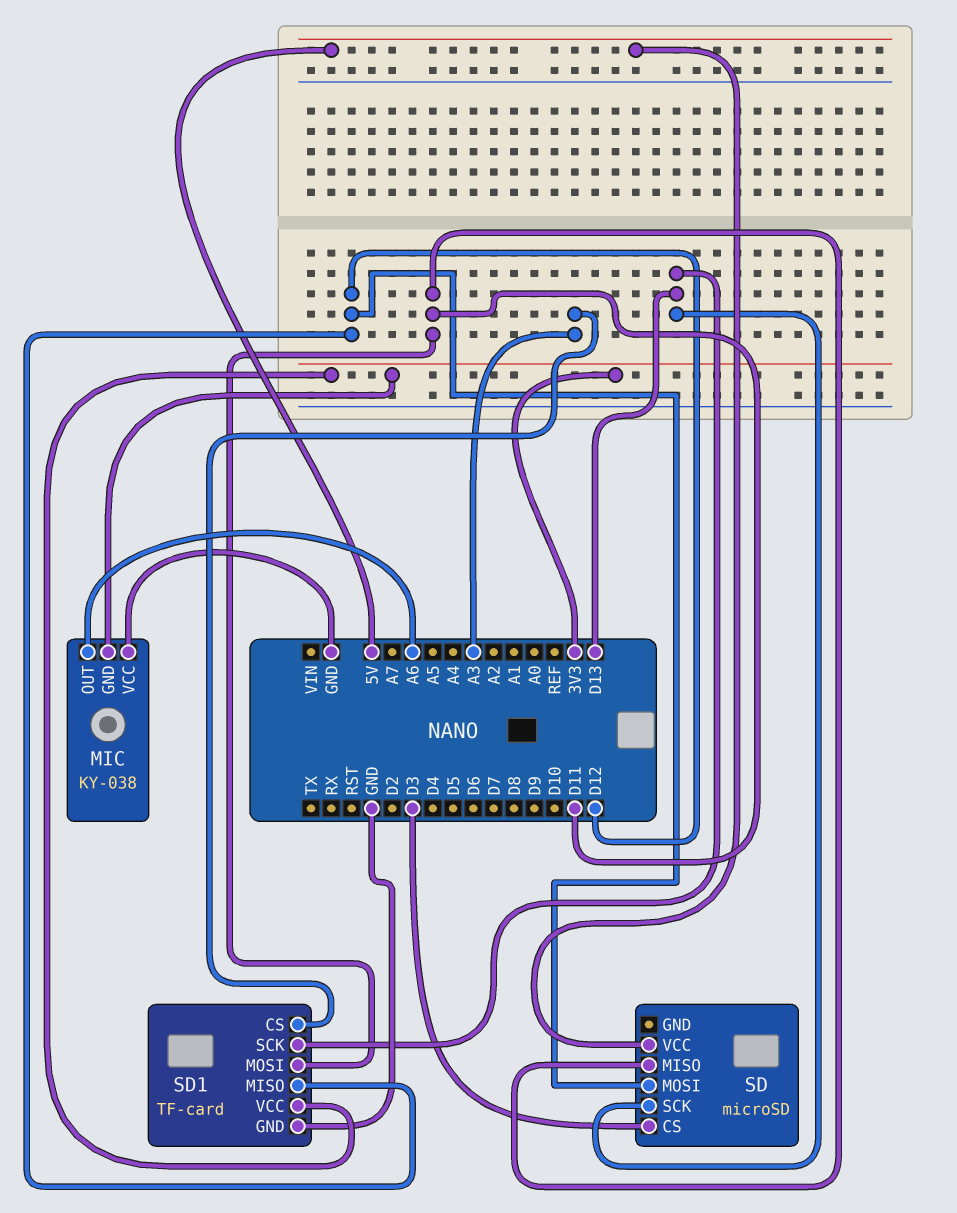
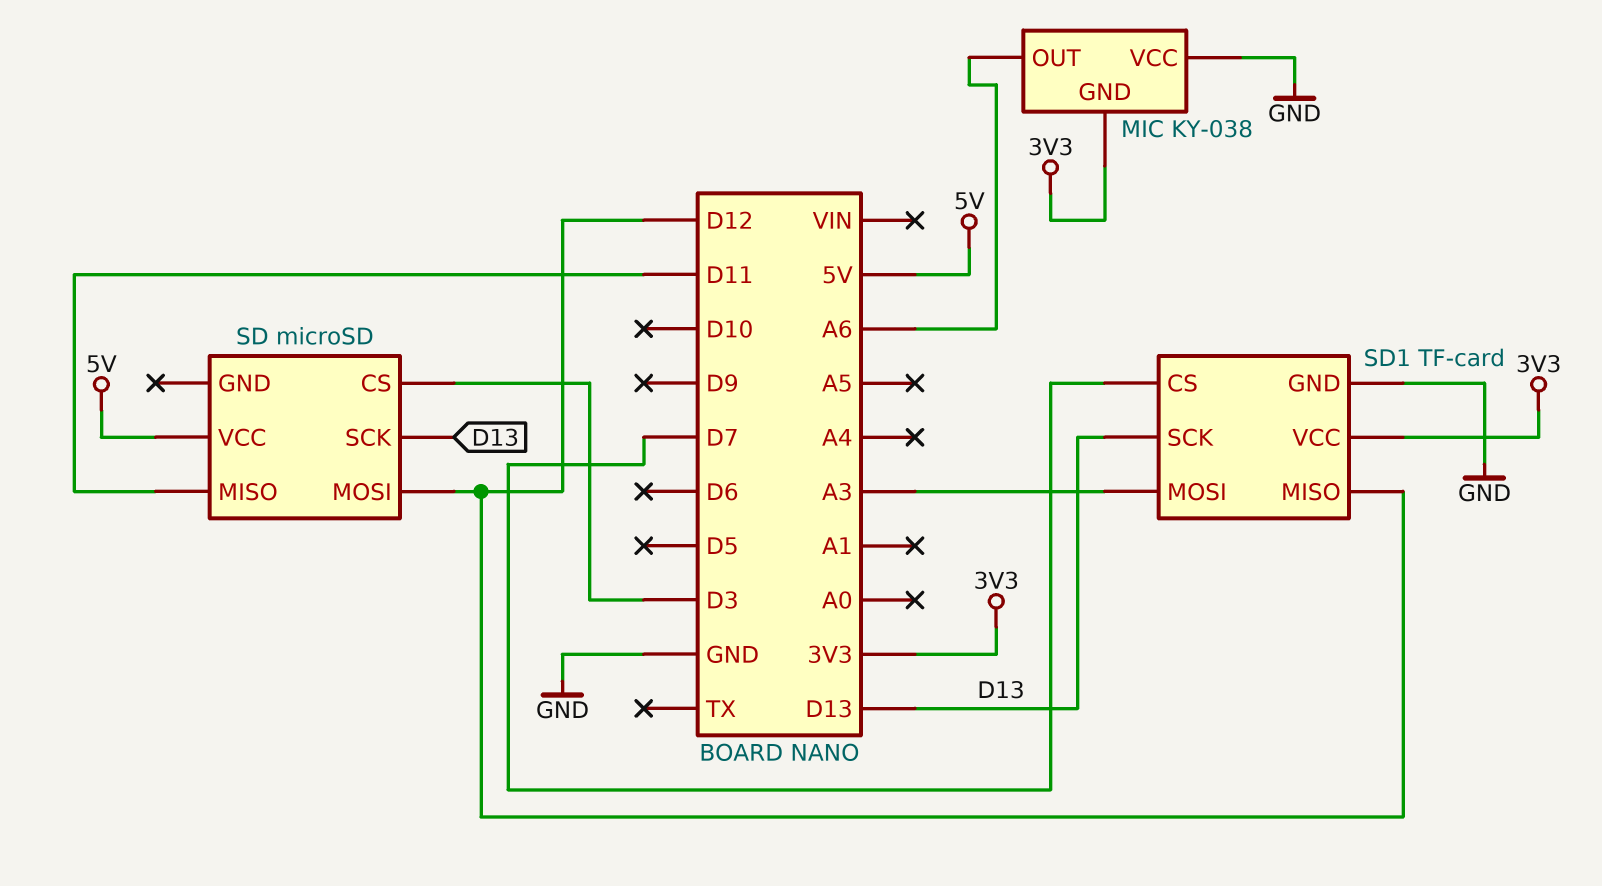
SD1 pin CS: A3 -> D7
SD1 pin MOSI: D11 -> A3

